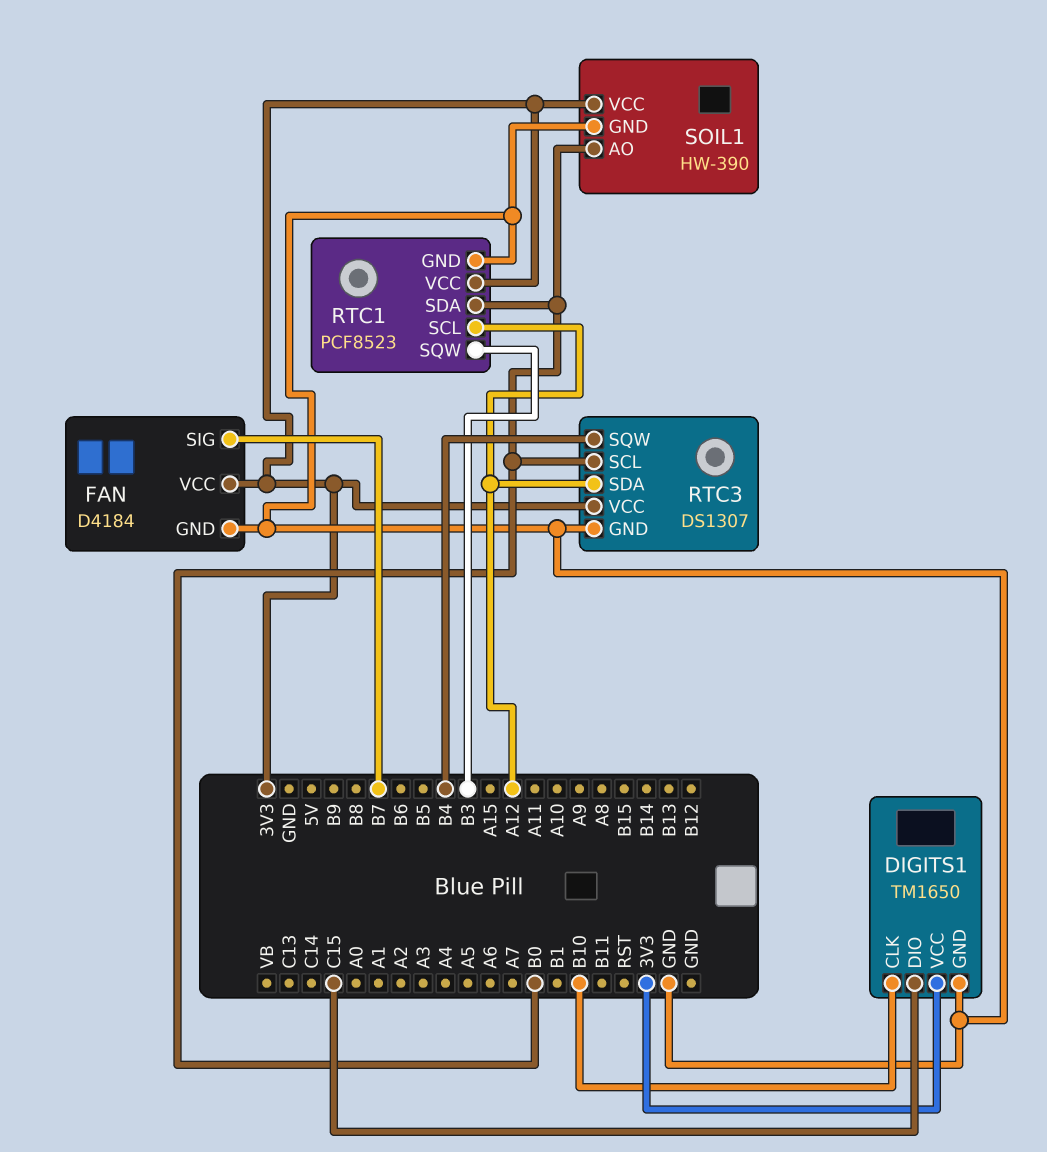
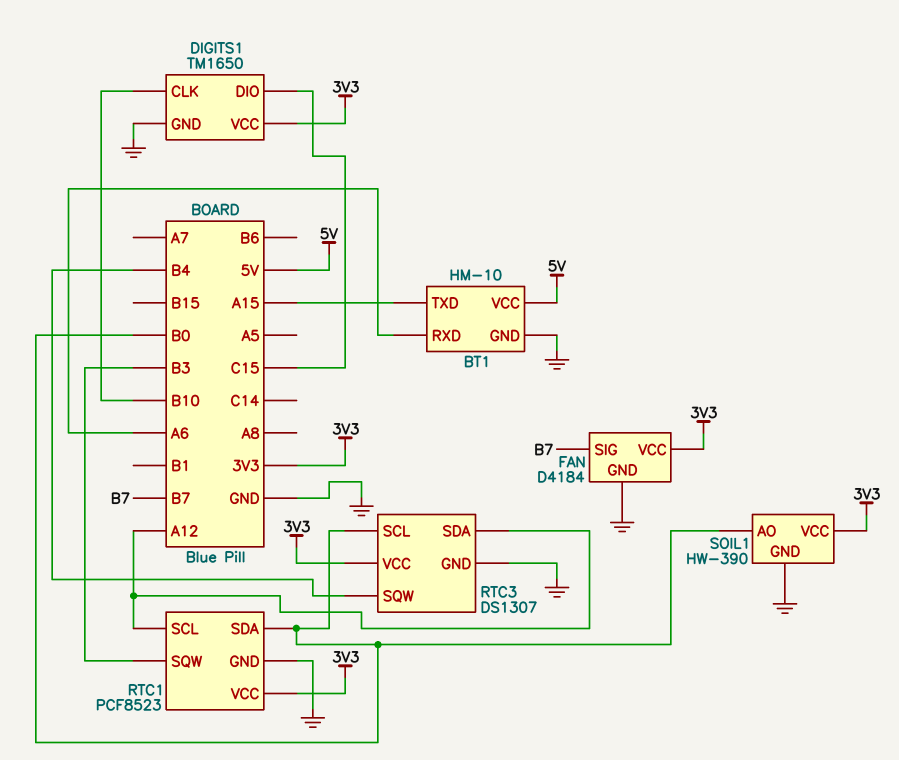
BT1: none -> HM-10
BT1 pin GND: none -> GND
BT1 pin RXD: none -> A6
BT1 pin TXD: none -> A15
BT1 pin VCC: none -> 5V

